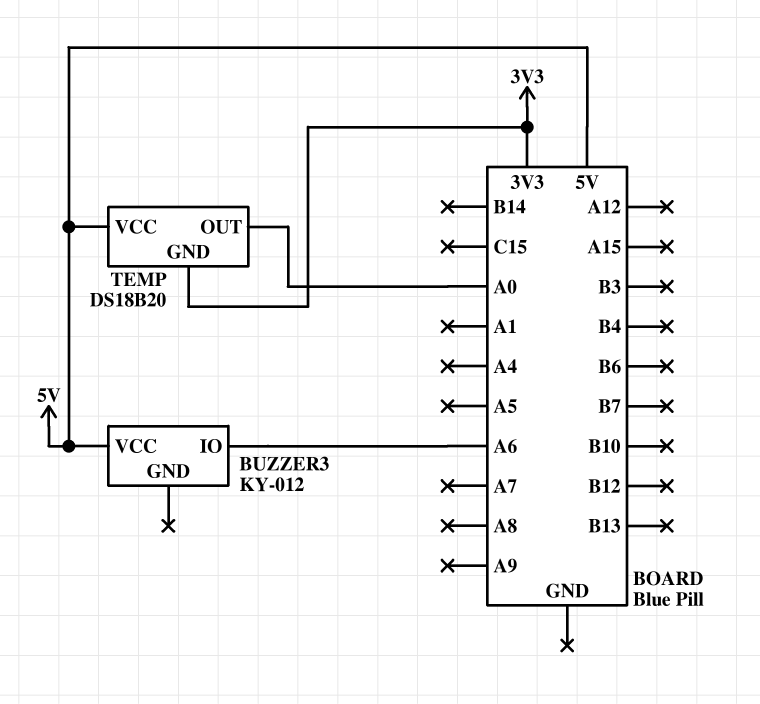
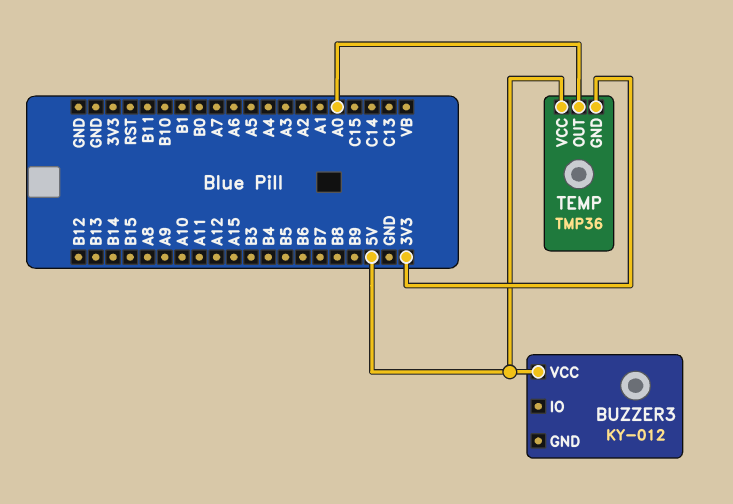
BUZZER3 pin IO: A6 -> none
TEMP: DS18B20 -> TMP36

